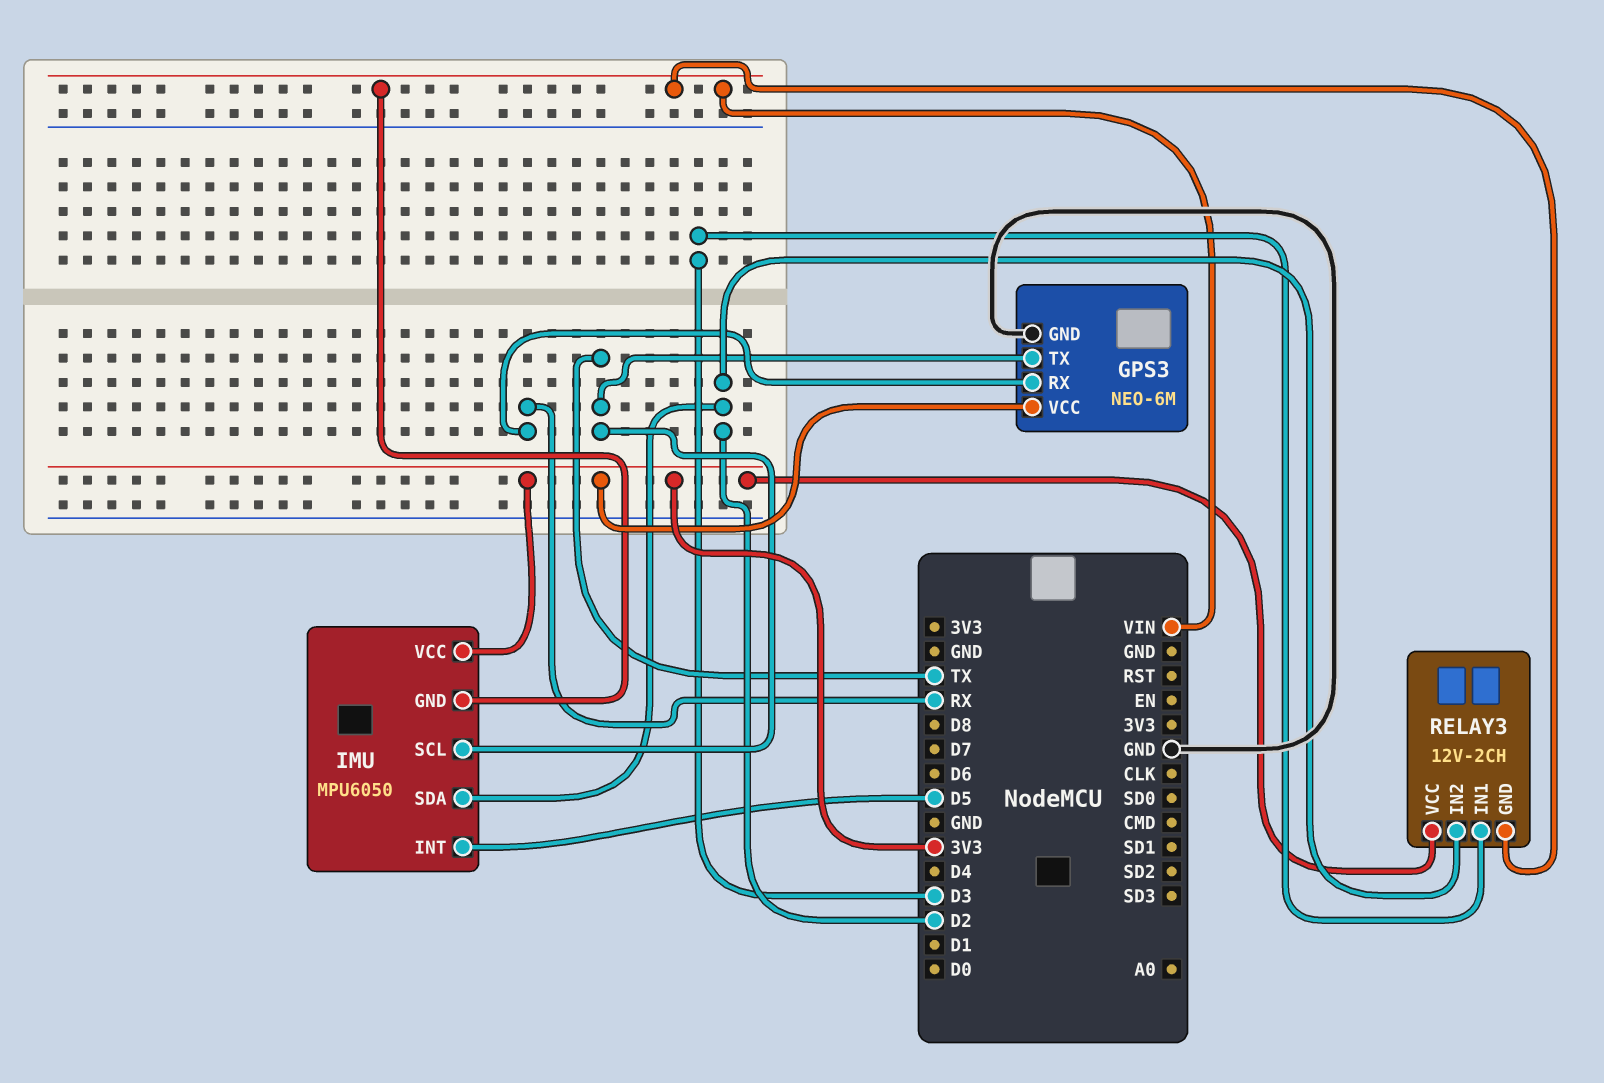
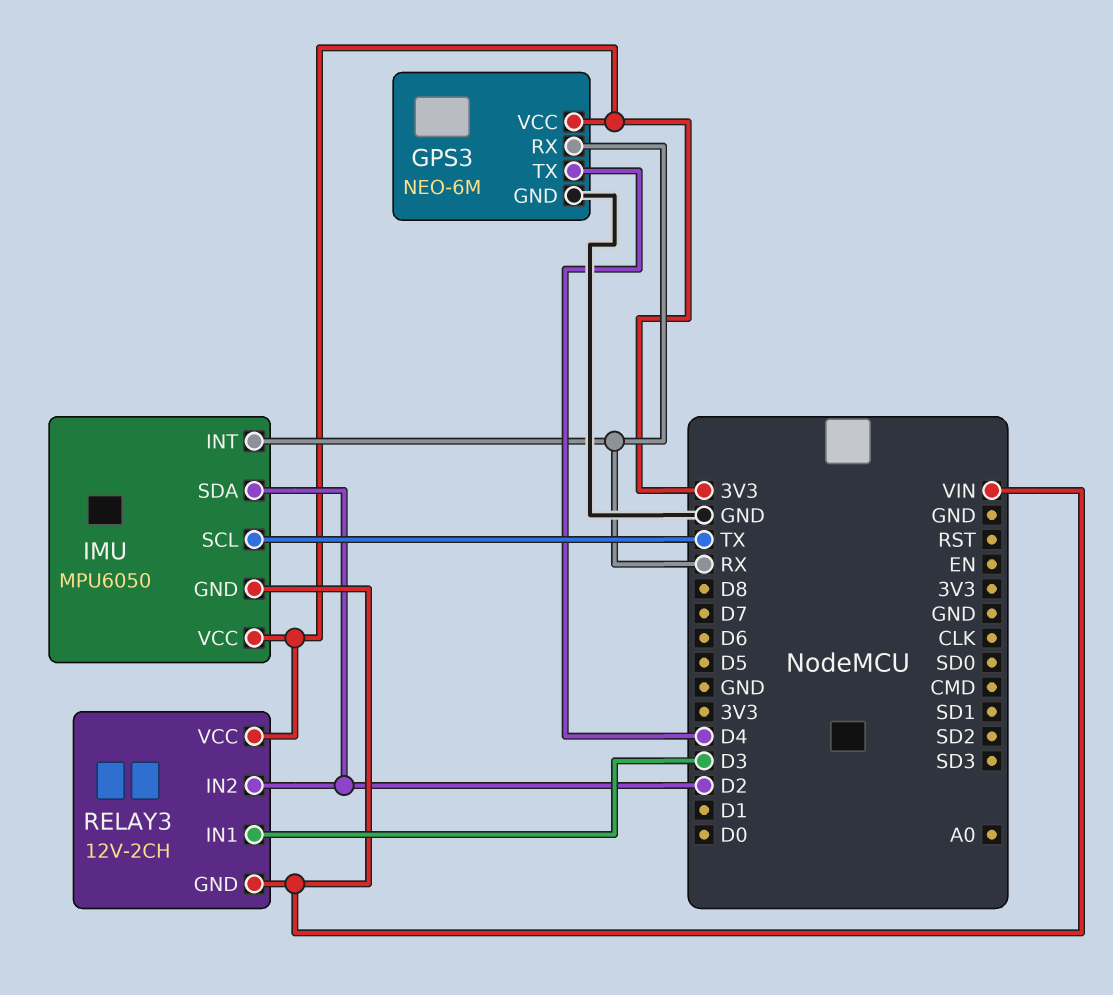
GPS3 pin TX: TX -> D4
IMU pin INT: D5 -> RX

